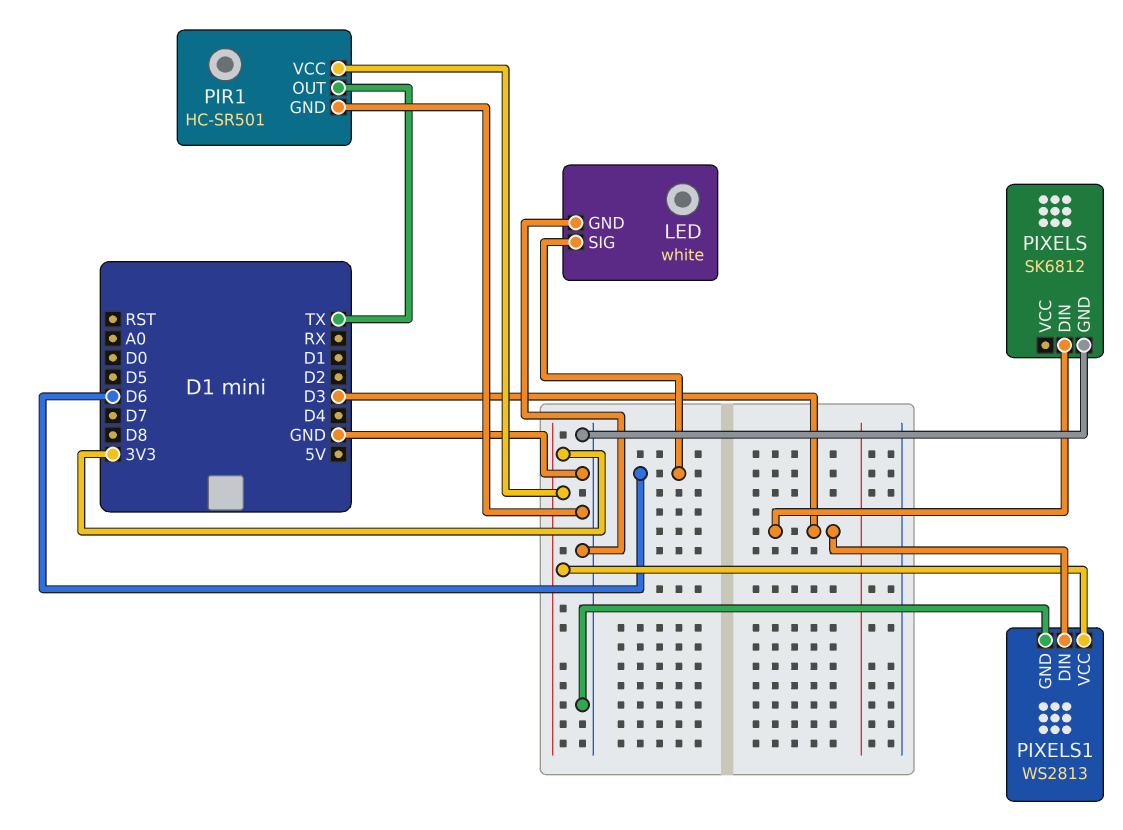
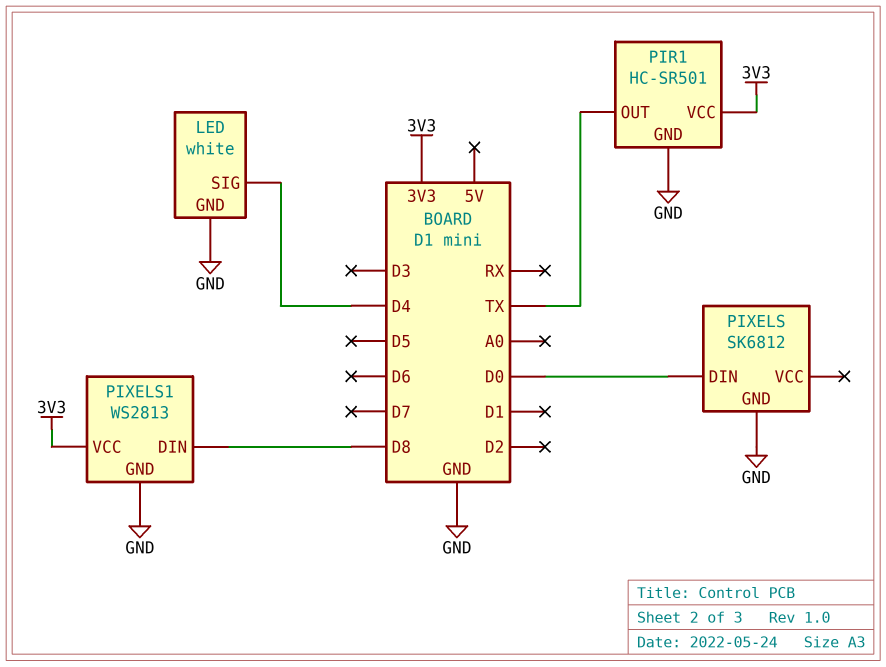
LED pin SIG: D6 -> D4
PIXELS pin DIN: D3 -> D0
PIXELS1 pin DIN: D3 -> D8

